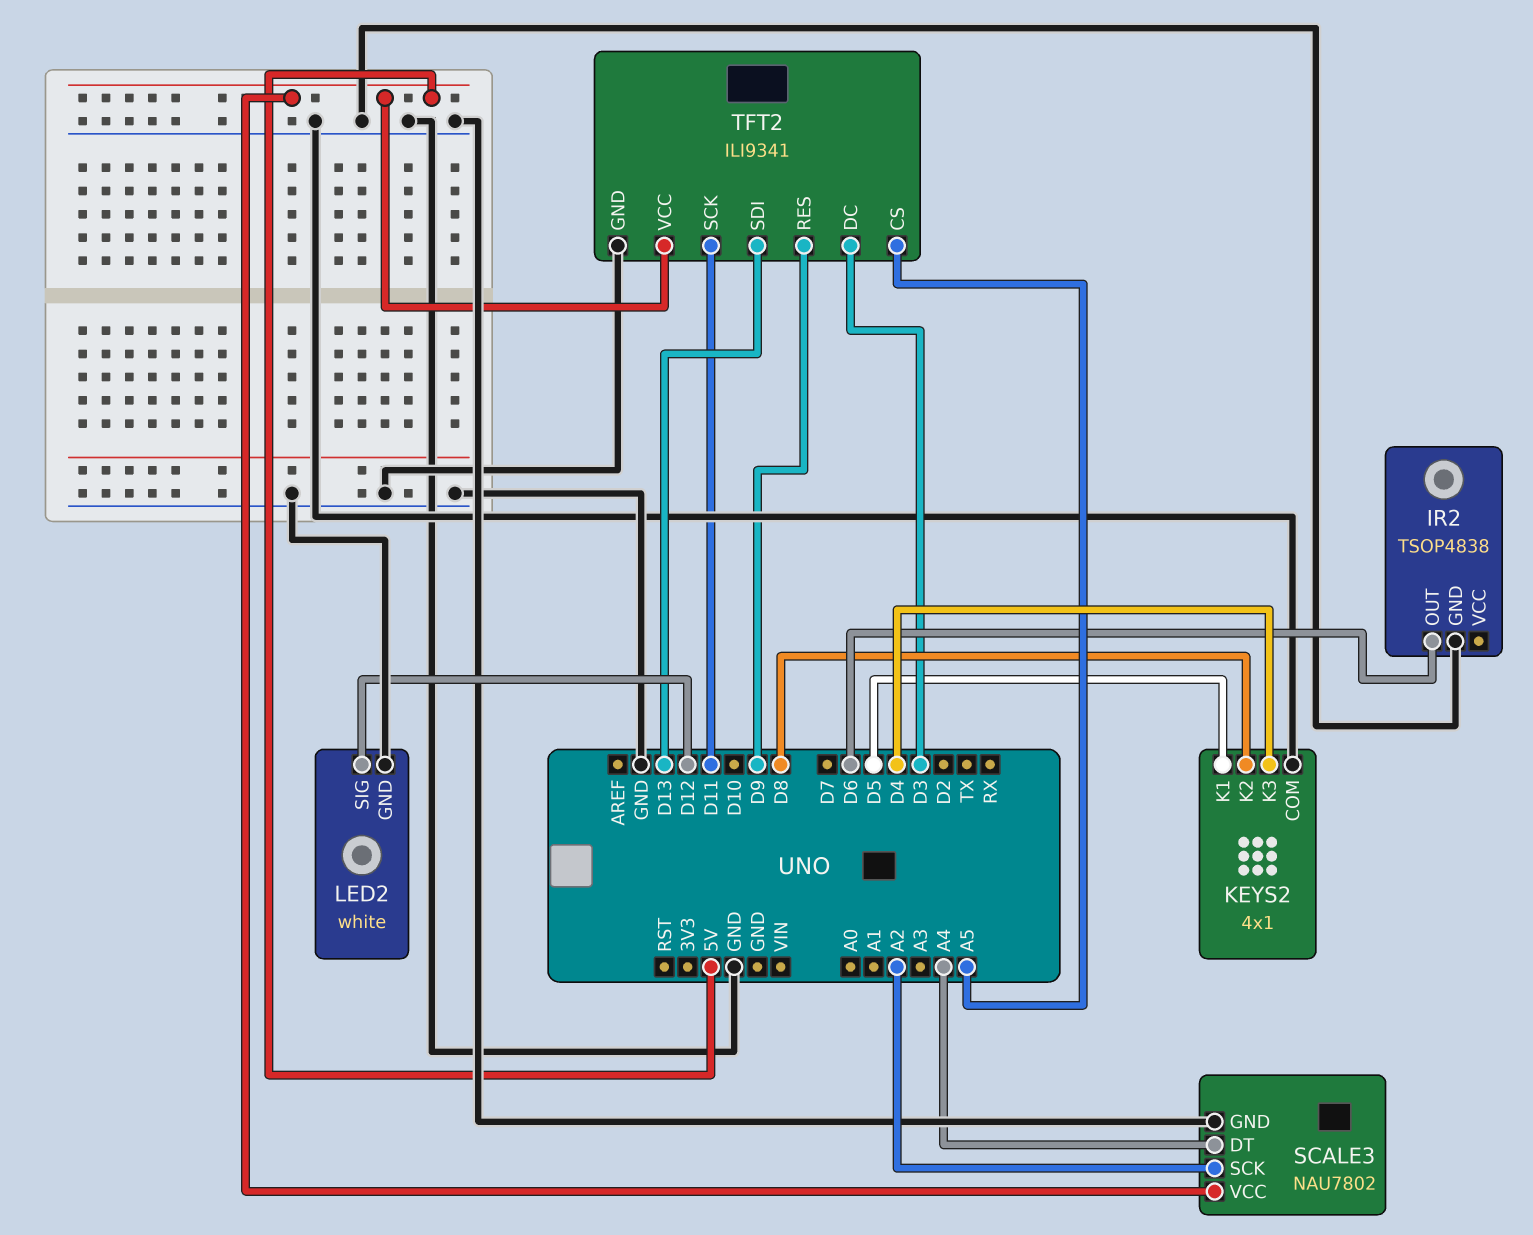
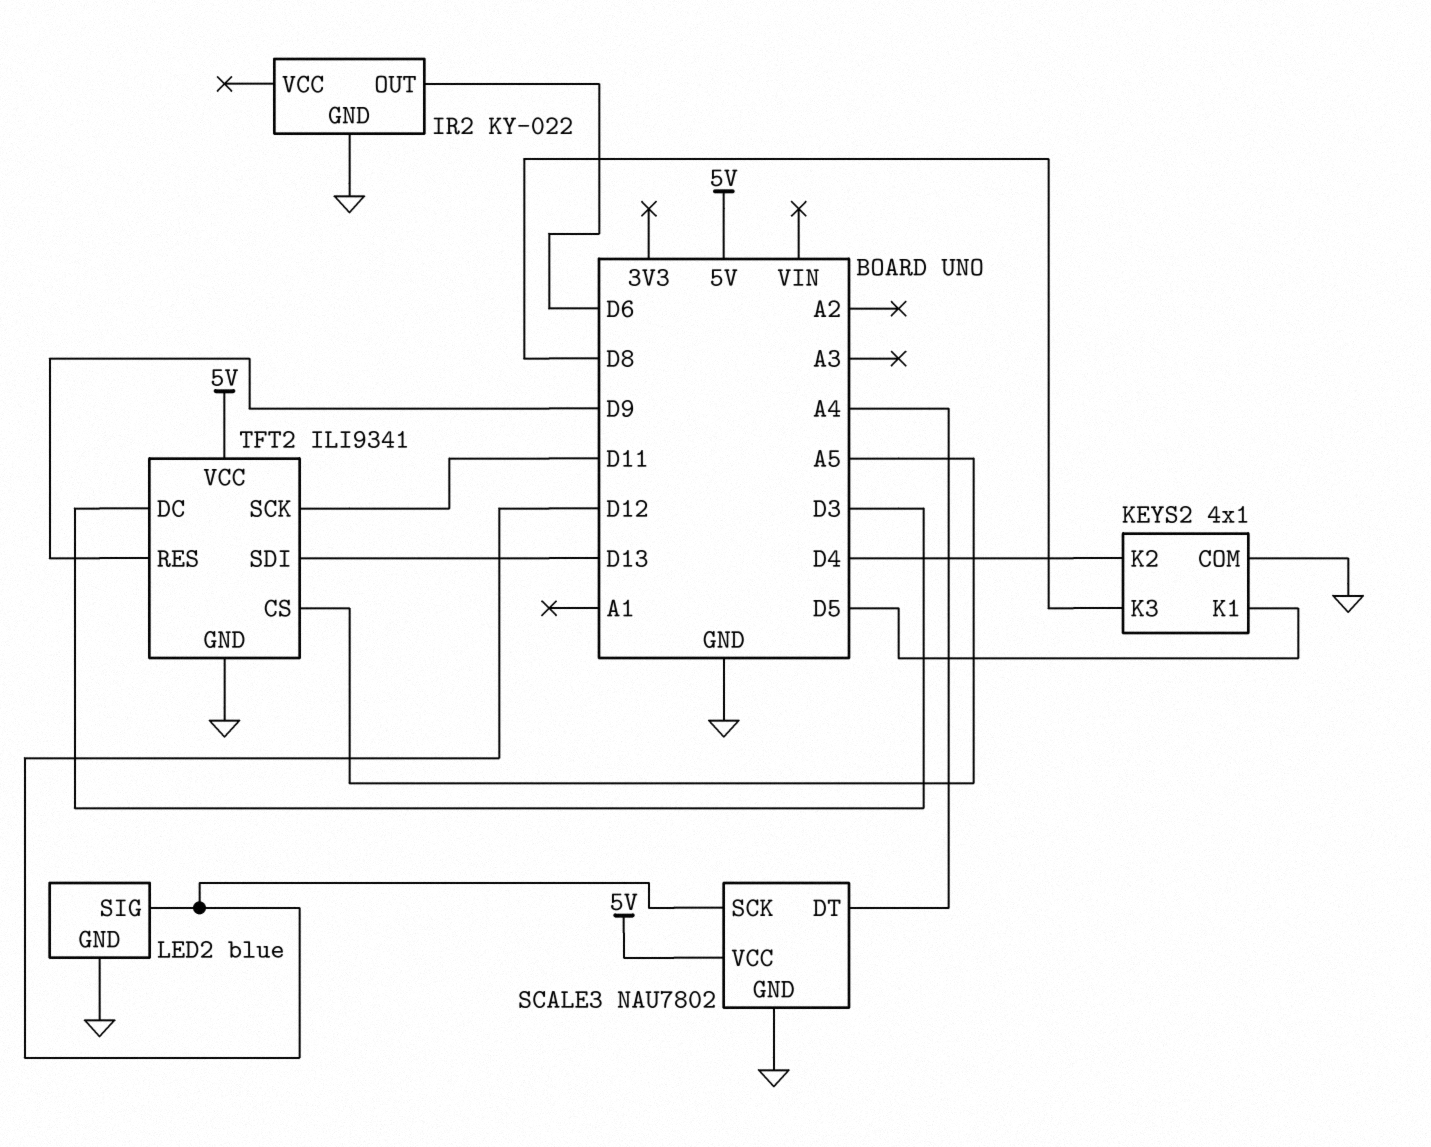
IR2: TSOP4838 -> KY-022
KEYS2 pin K2: D8 -> D4
KEYS2 pin K3: D4 -> D8
LED2: white -> blue
SCALE3 pin SCK: A2 -> D12

